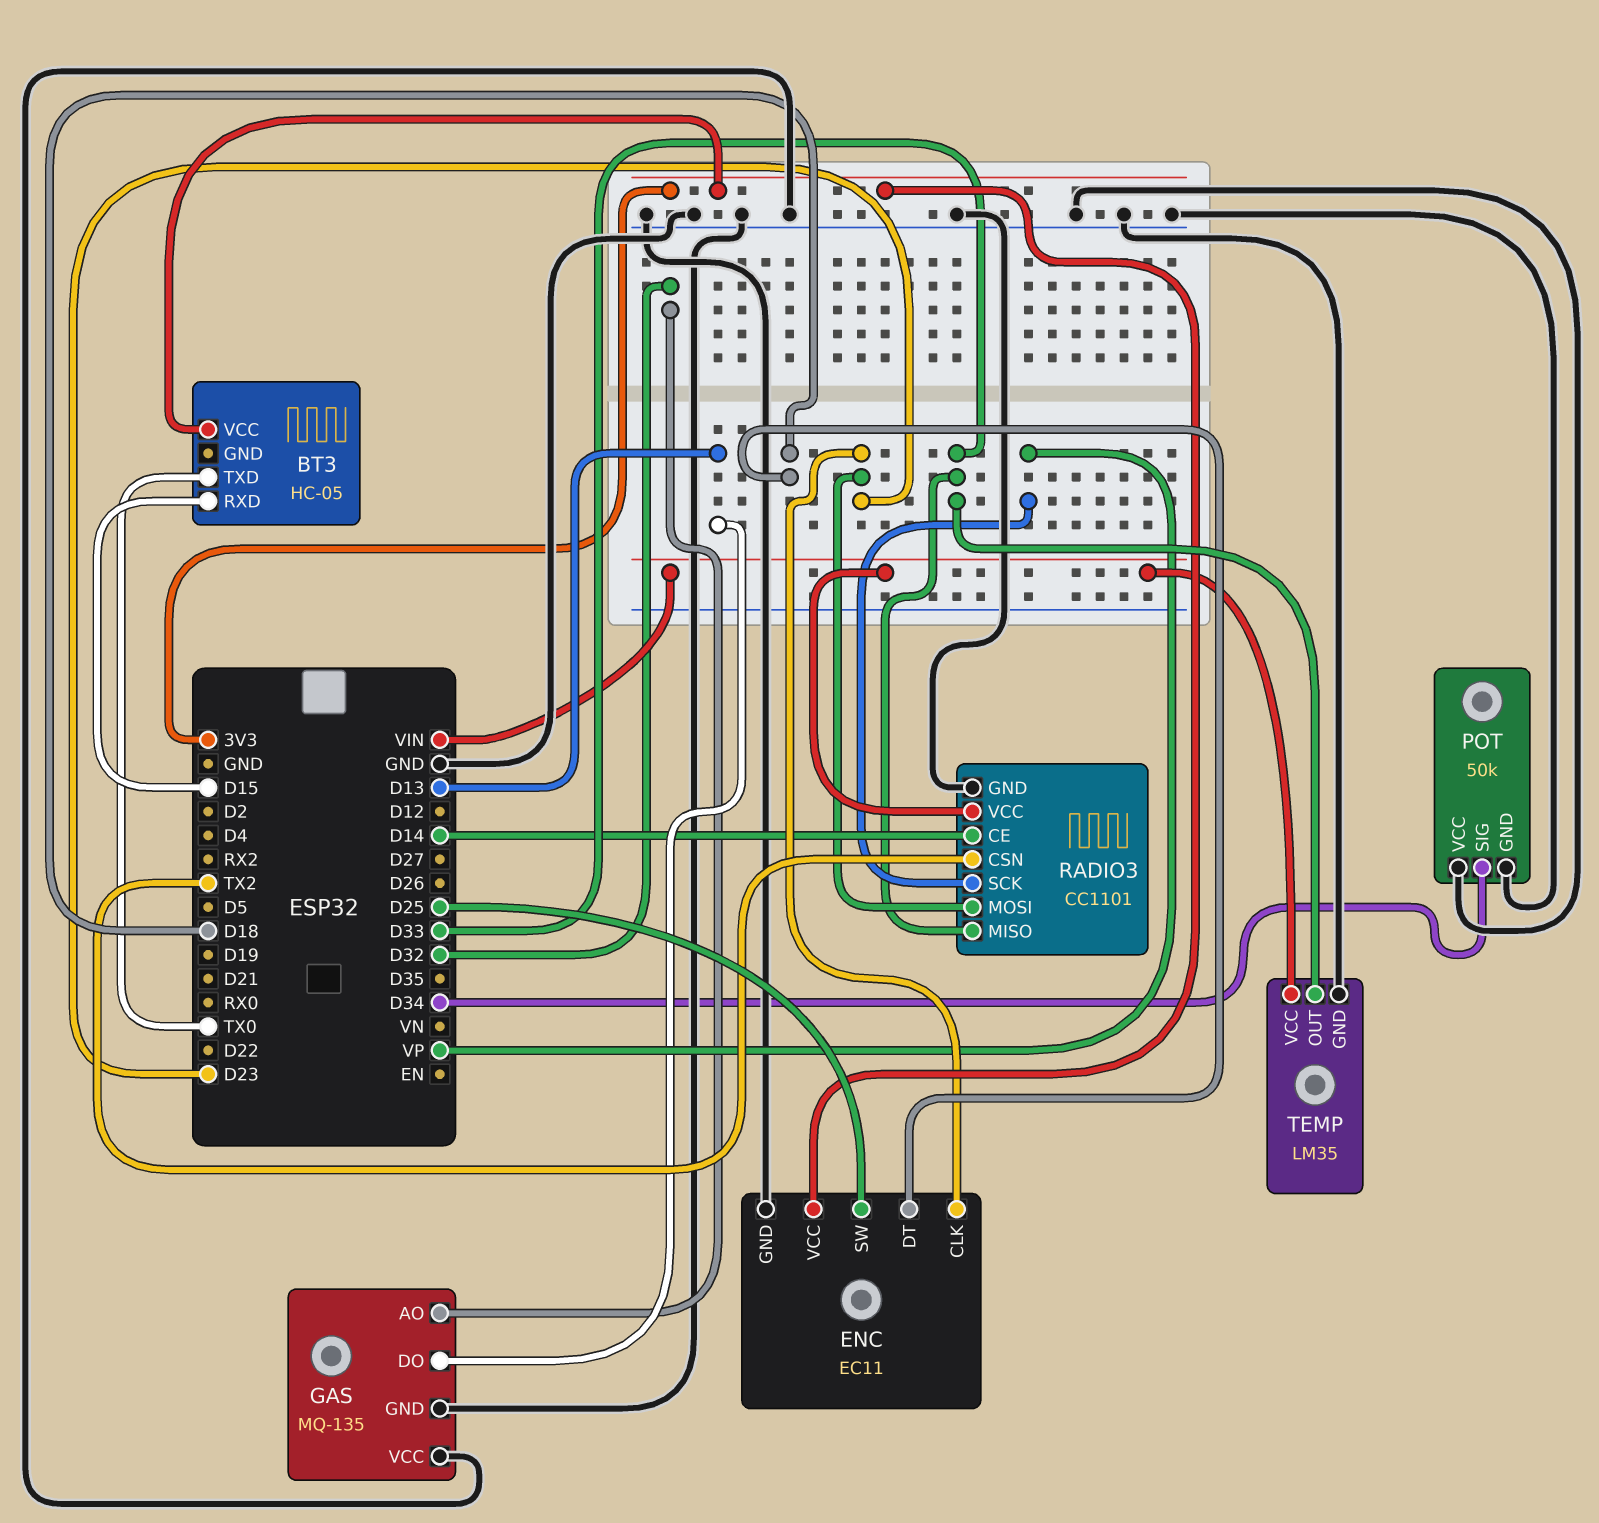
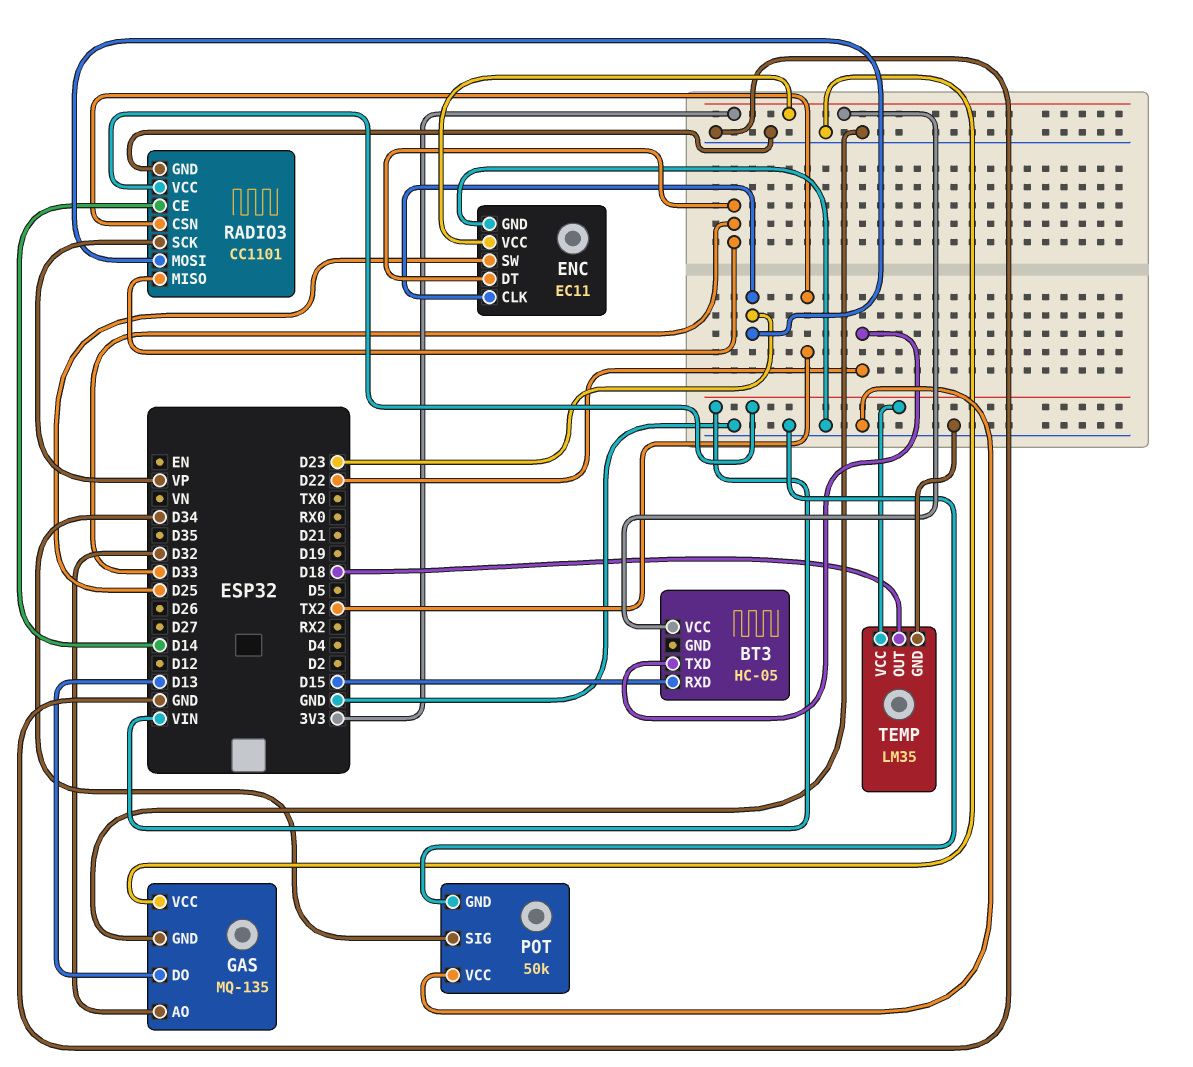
BT3 pin TXD: TX0 -> D22
ENC pin DT: D18 -> D33
TEMP pin OUT: D33 -> D18

